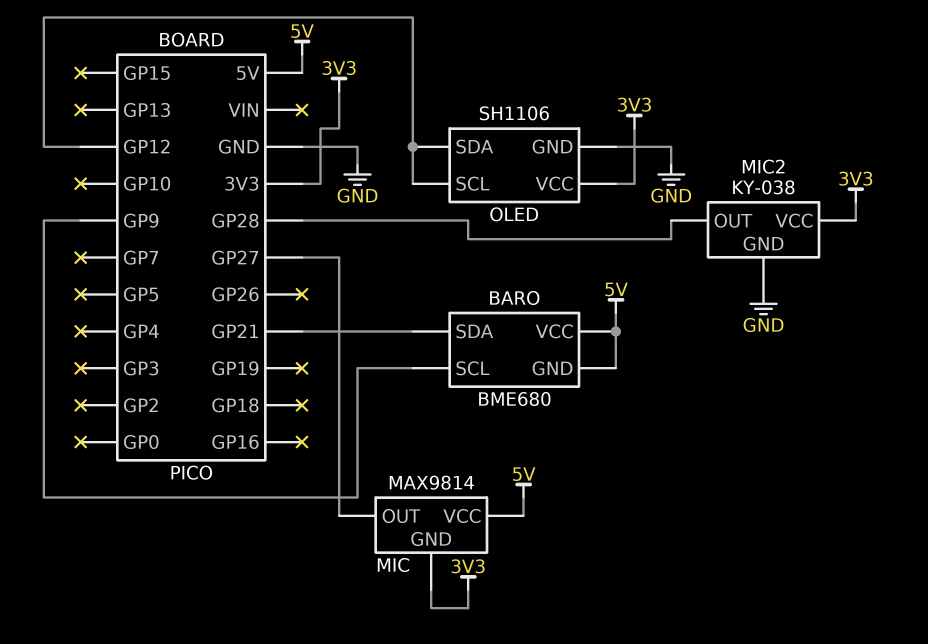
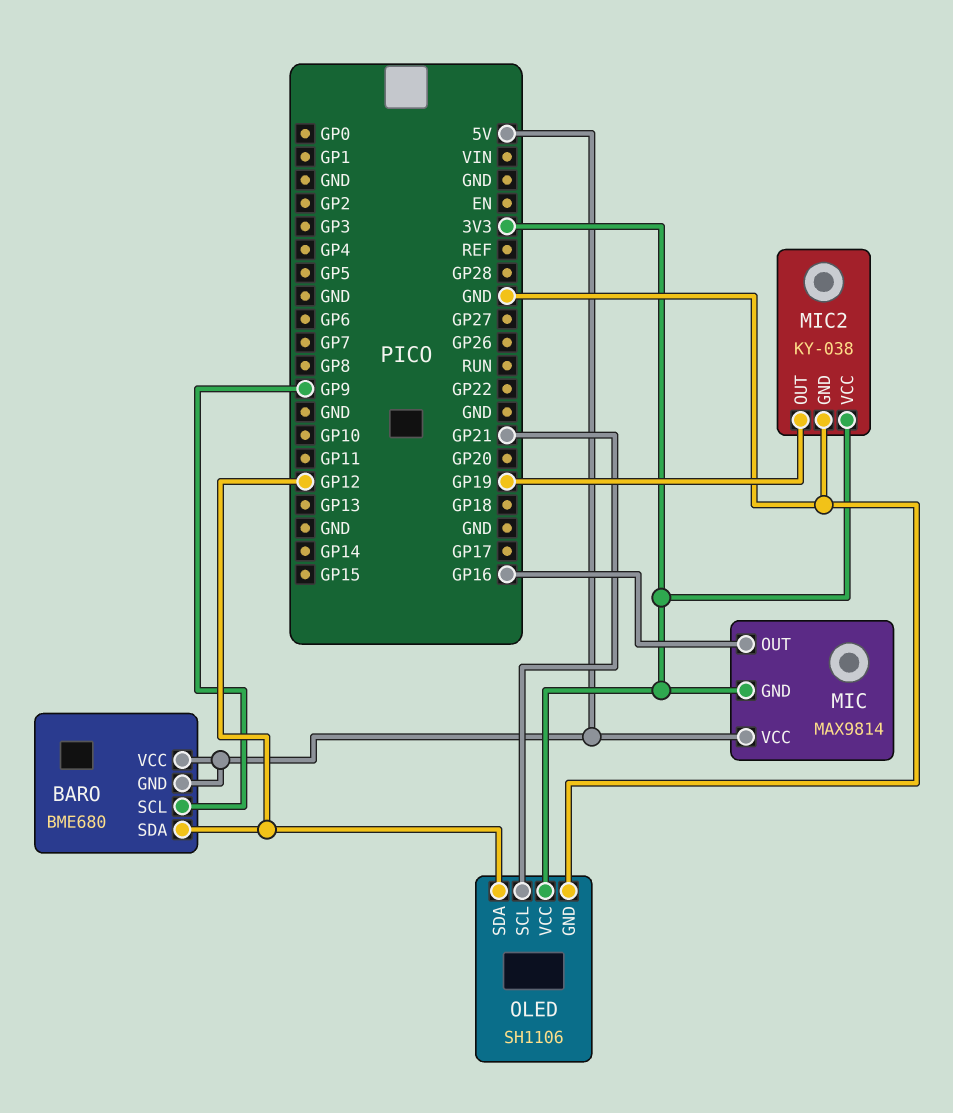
BARO pin SDA: GP21 -> GP12
MIC pin OUT: GP27 -> GP16
MIC2 pin OUT: GP28 -> GP19
OLED pin SCL: GP12 -> GP21

